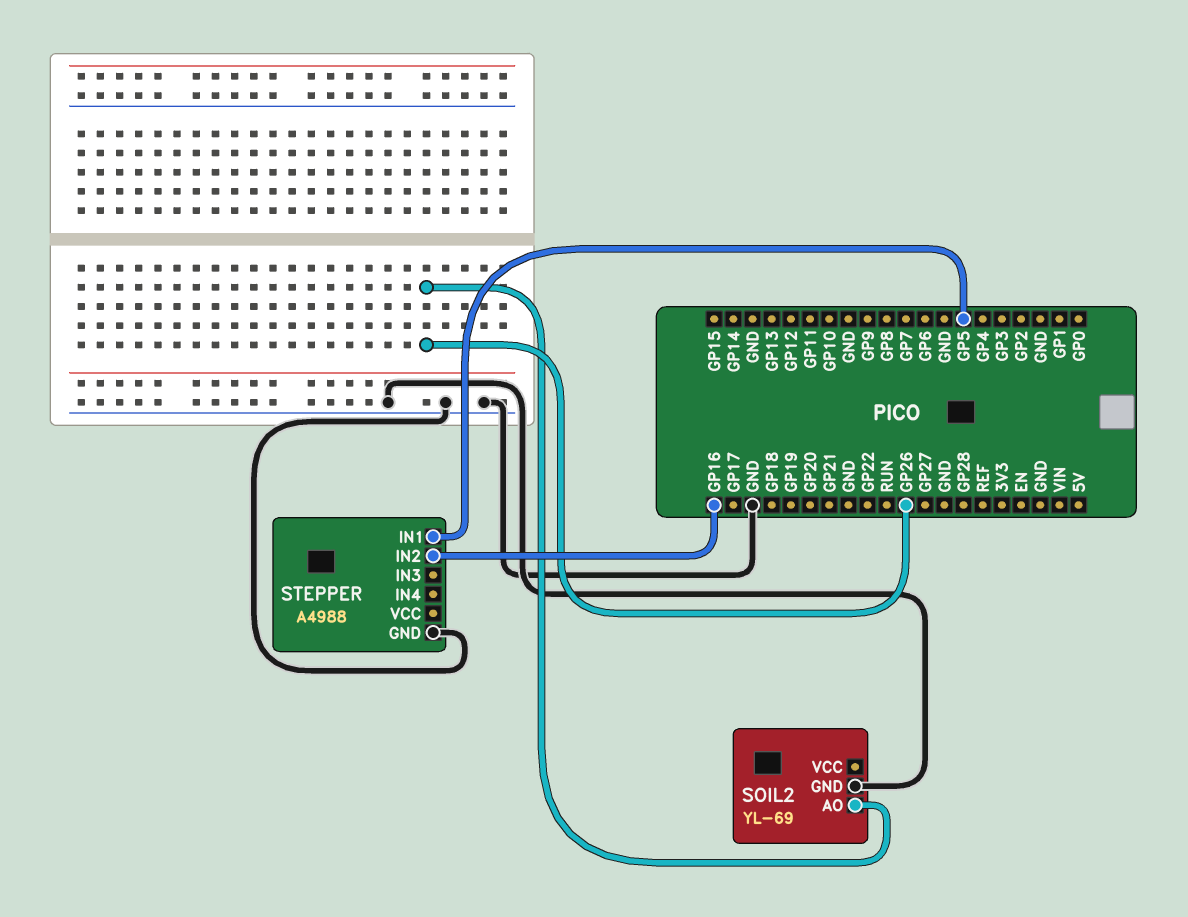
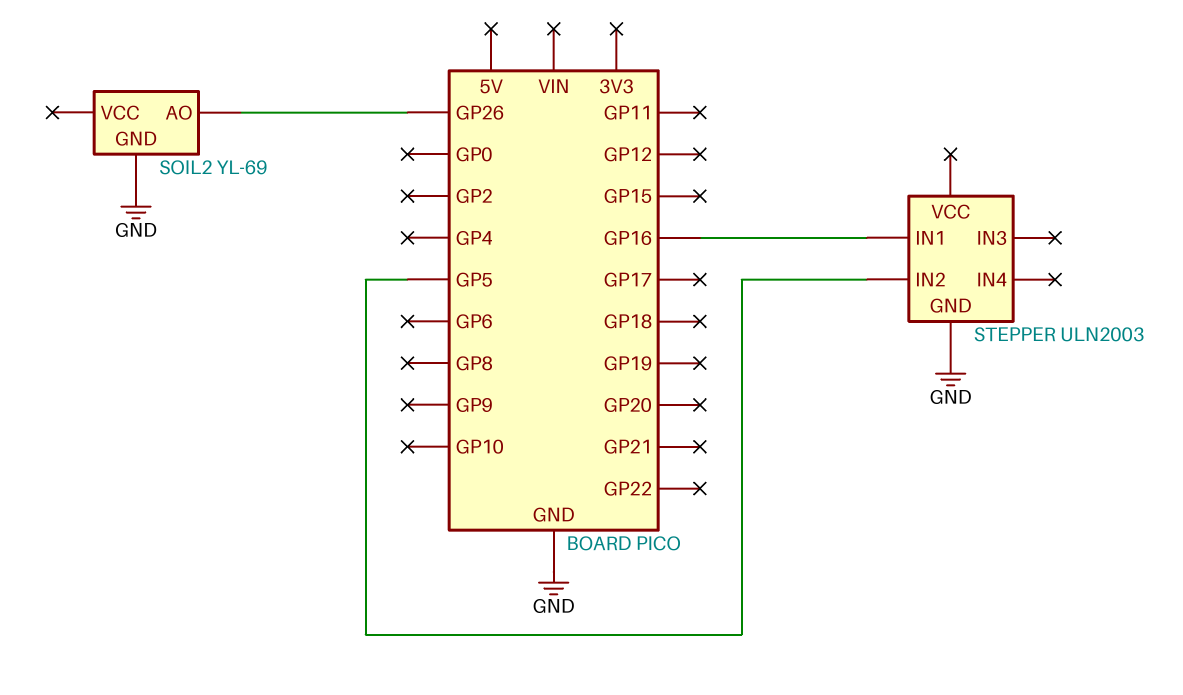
STEPPER: A4988 -> ULN2003
STEPPER pin IN1: GP5 -> GP16
STEPPER pin IN2: GP16 -> GP5

